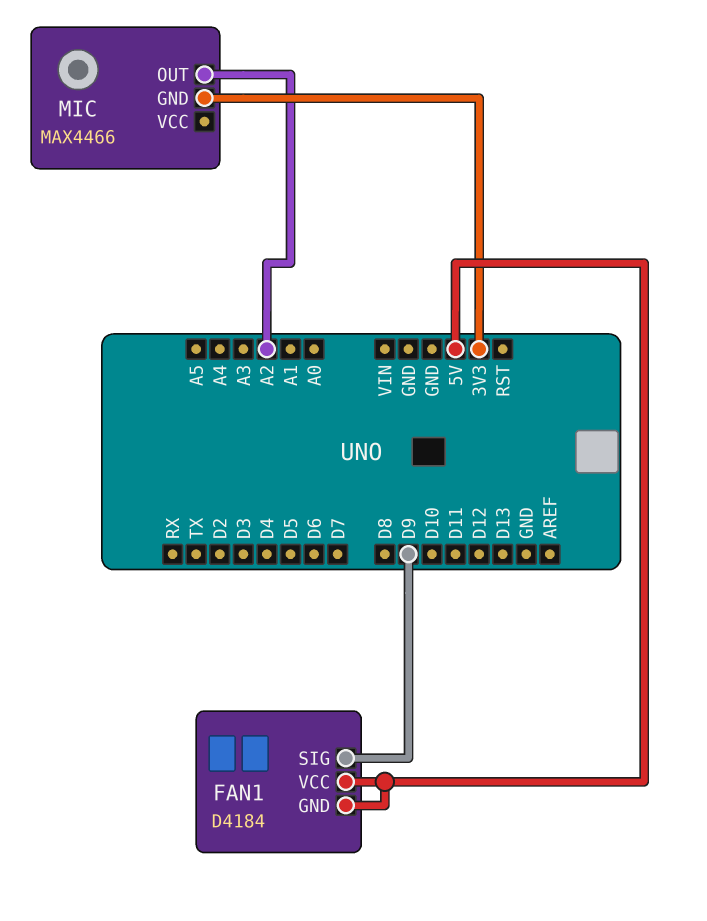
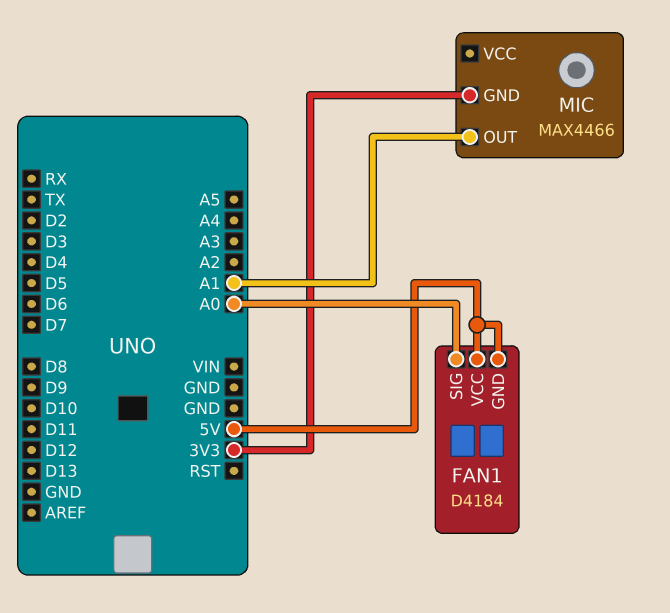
FAN1 pin SIG: D9 -> A0
MIC pin OUT: A2 -> A1

